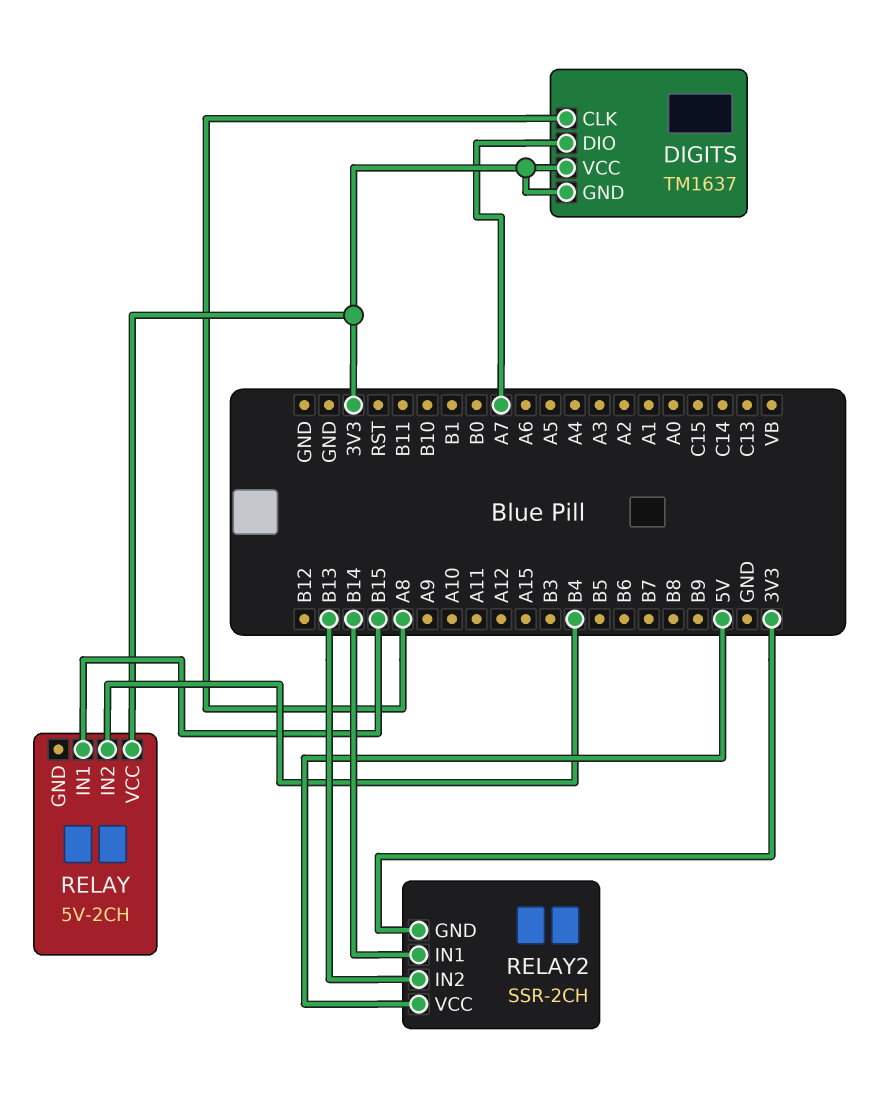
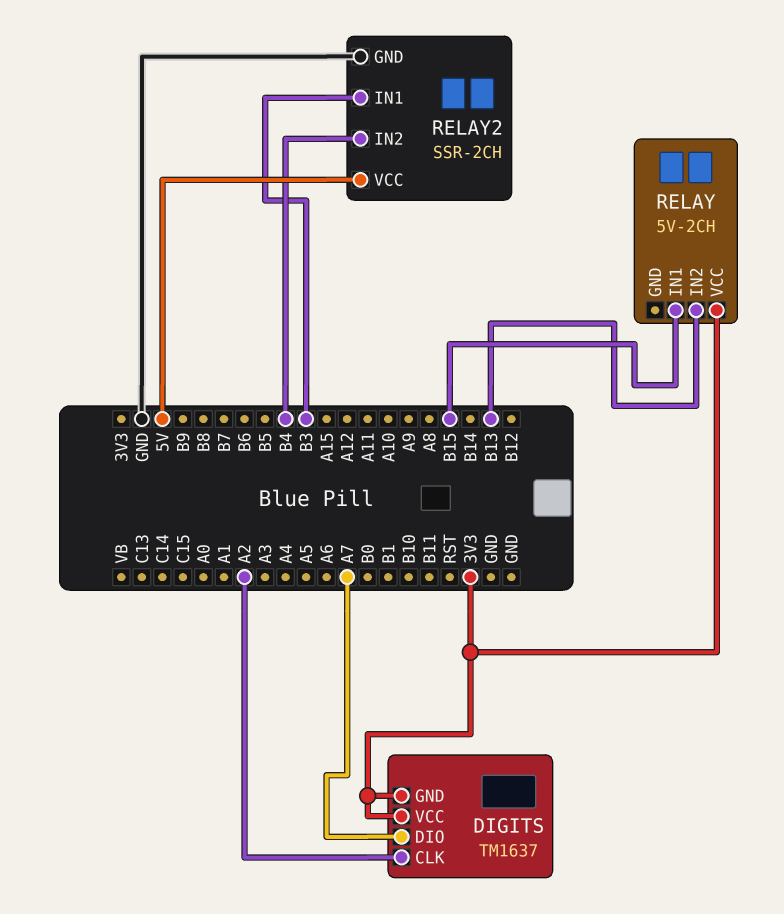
DIGITS pin CLK: A8 -> A2
RELAY pin IN2: B4 -> B13
RELAY2 pin GND: 3V3 -> GND
RELAY2 pin IN1: B14 -> B3
RELAY2 pin IN2: B13 -> B4

